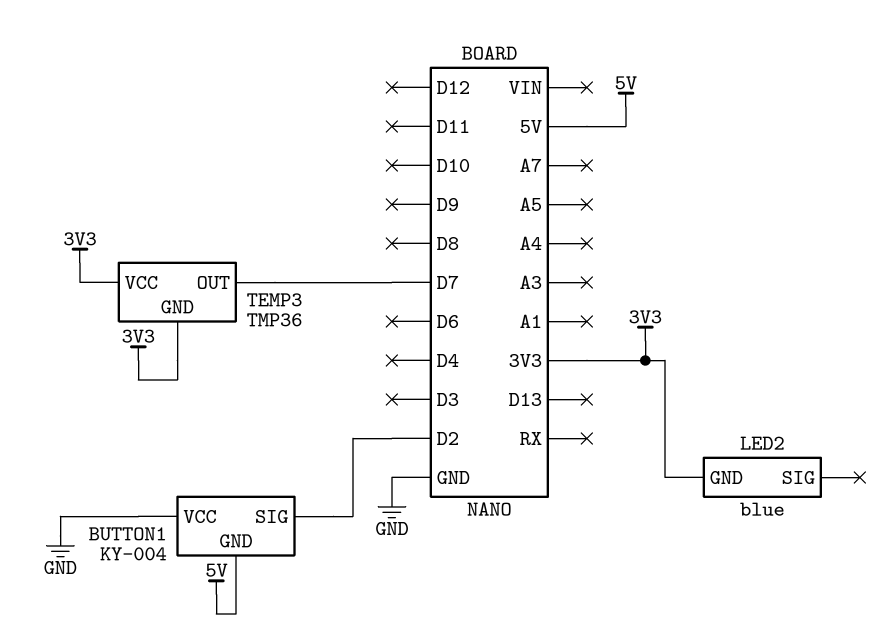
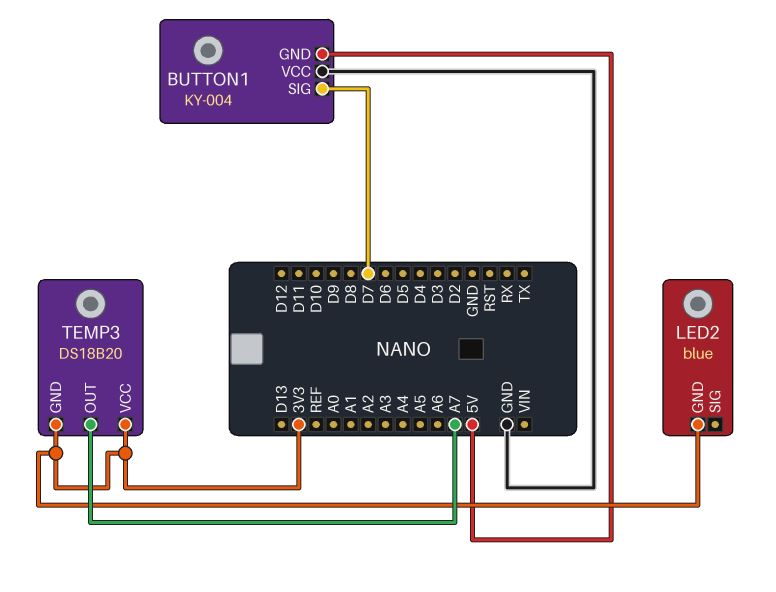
BUTTON1 pin SIG: D2 -> D7
TEMP3: TMP36 -> DS18B20
TEMP3 pin OUT: D7 -> A7

